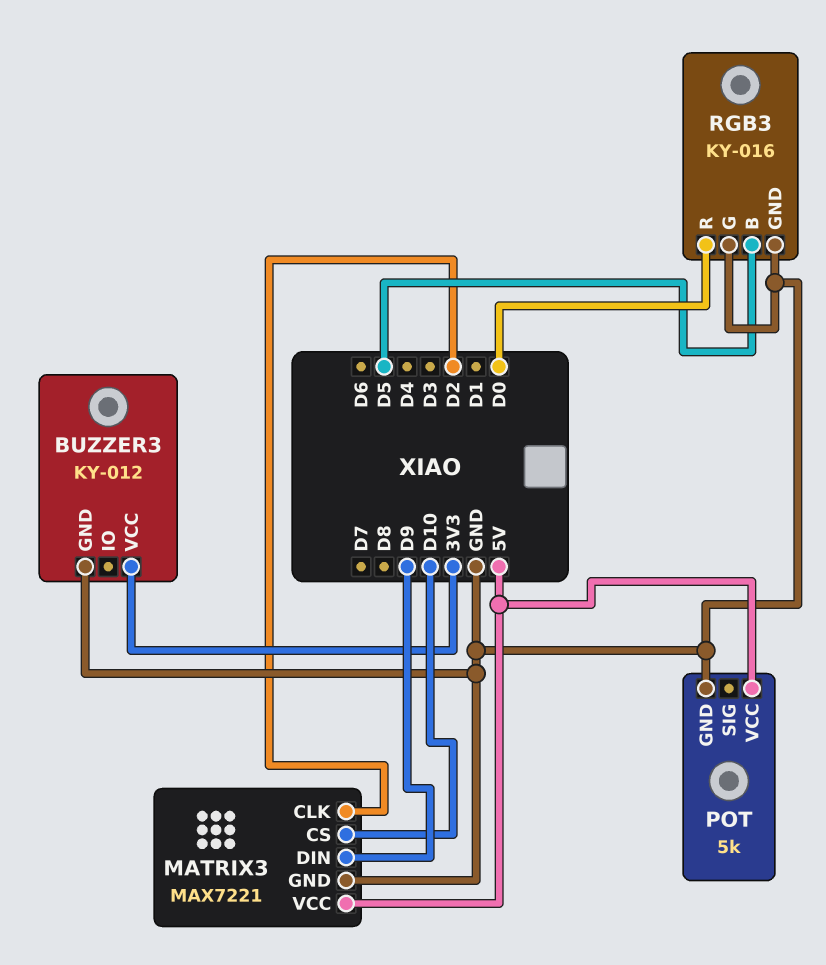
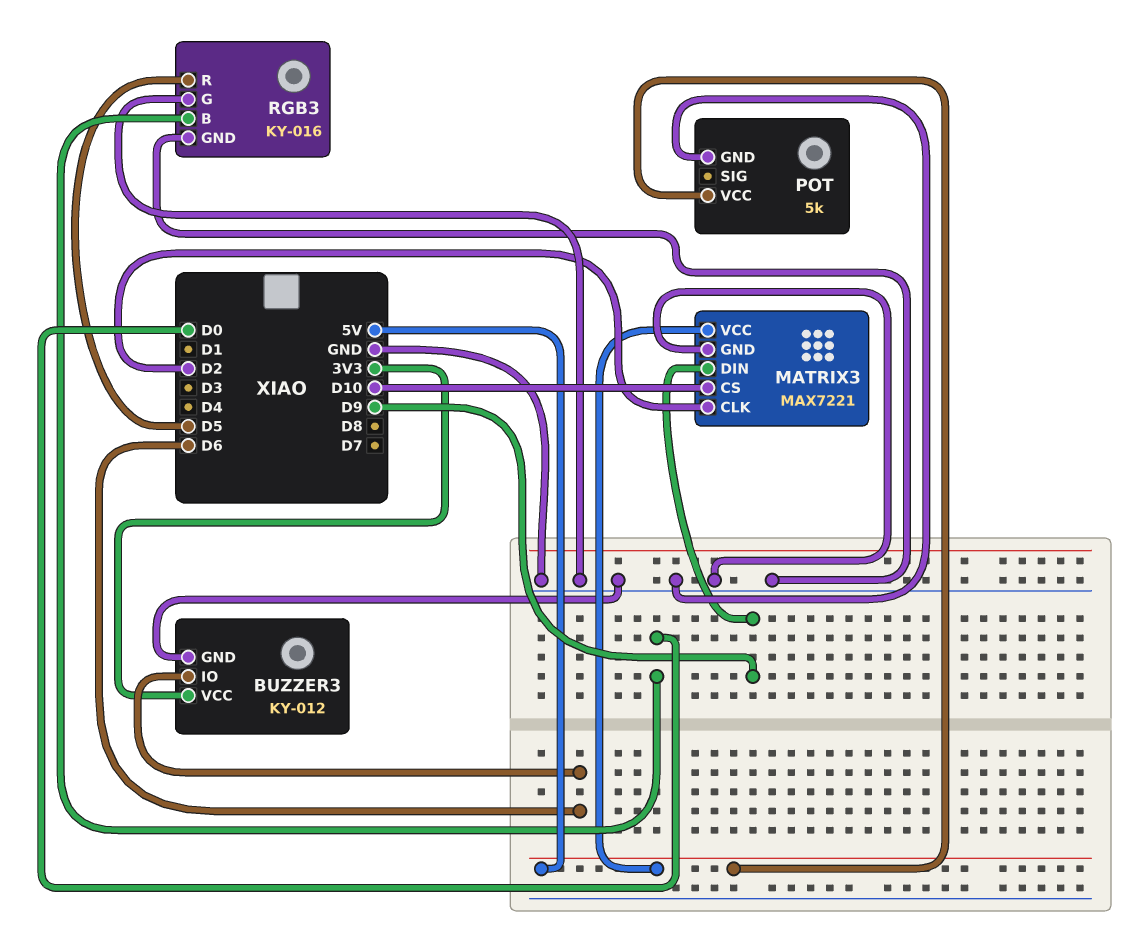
BUZZER3 pin IO: none -> D6
RGB3 pin B: D5 -> D0
RGB3 pin R: D0 -> D5

